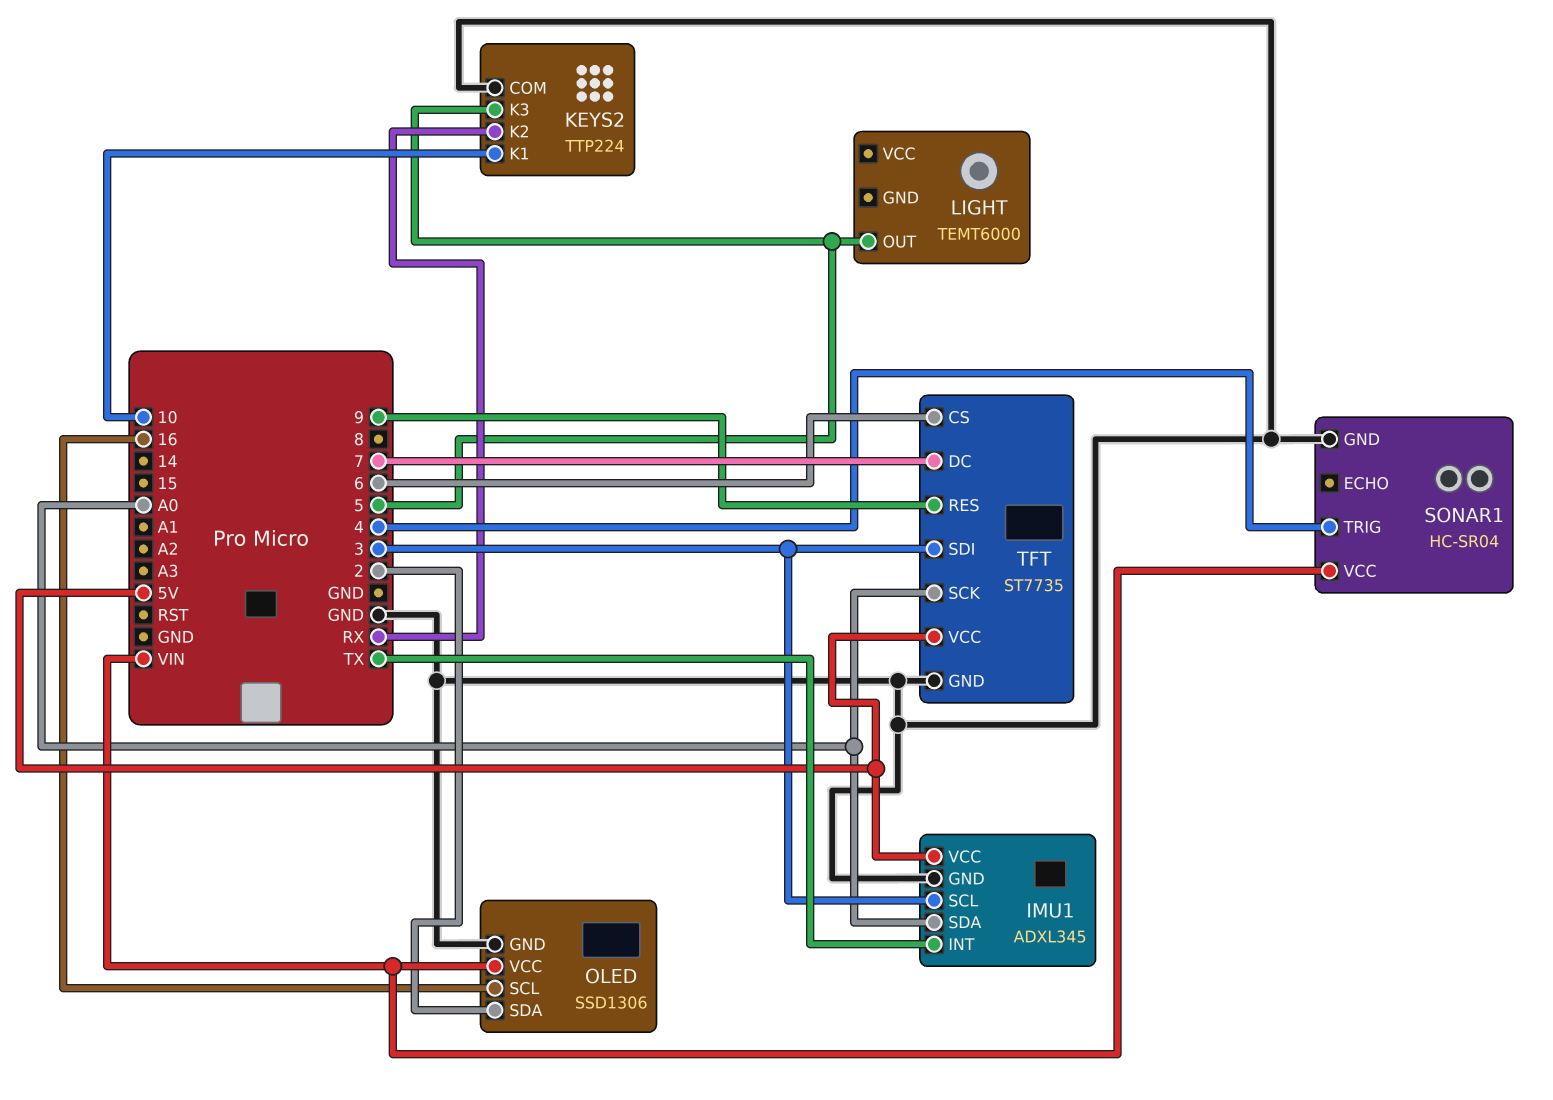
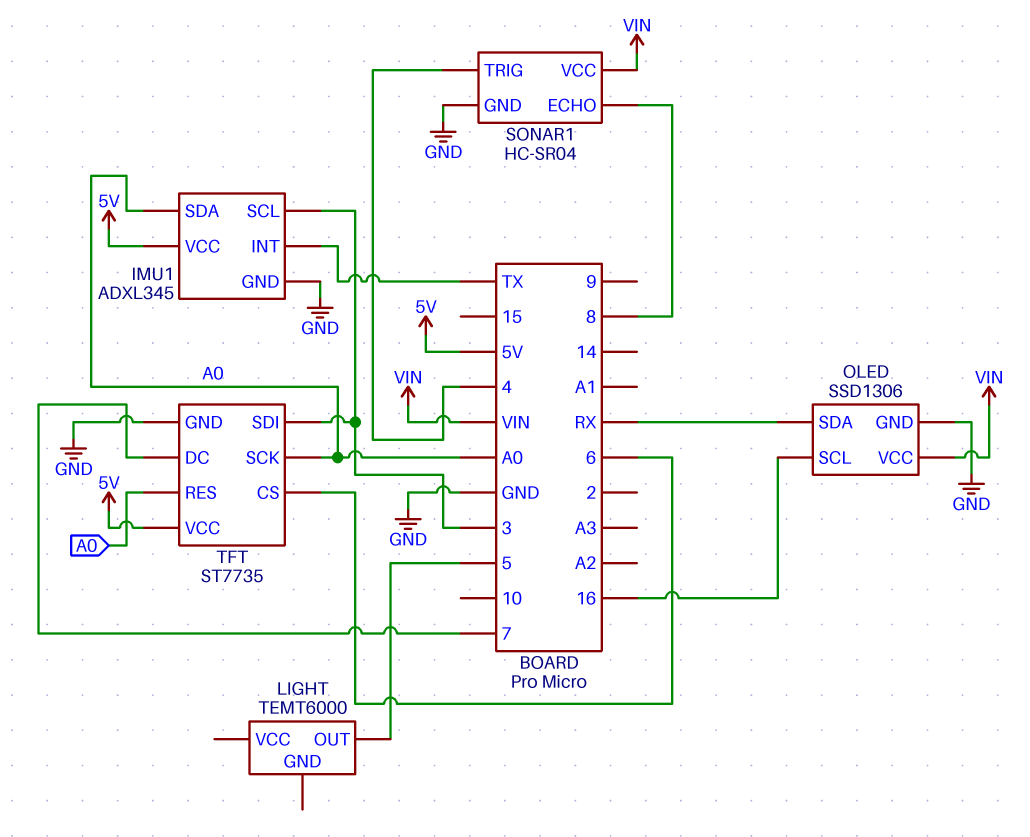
KEYS2: TTP224 -> none
KEYS2 pin COM: GND -> none
KEYS2 pin K1: 10 -> none
KEYS2 pin K2: RX -> none
KEYS2 pin K3: 5 -> none
OLED pin SDA: 2 -> RX
SONAR1 pin ECHO: none -> 8
TFT pin RES: 9 -> A0

